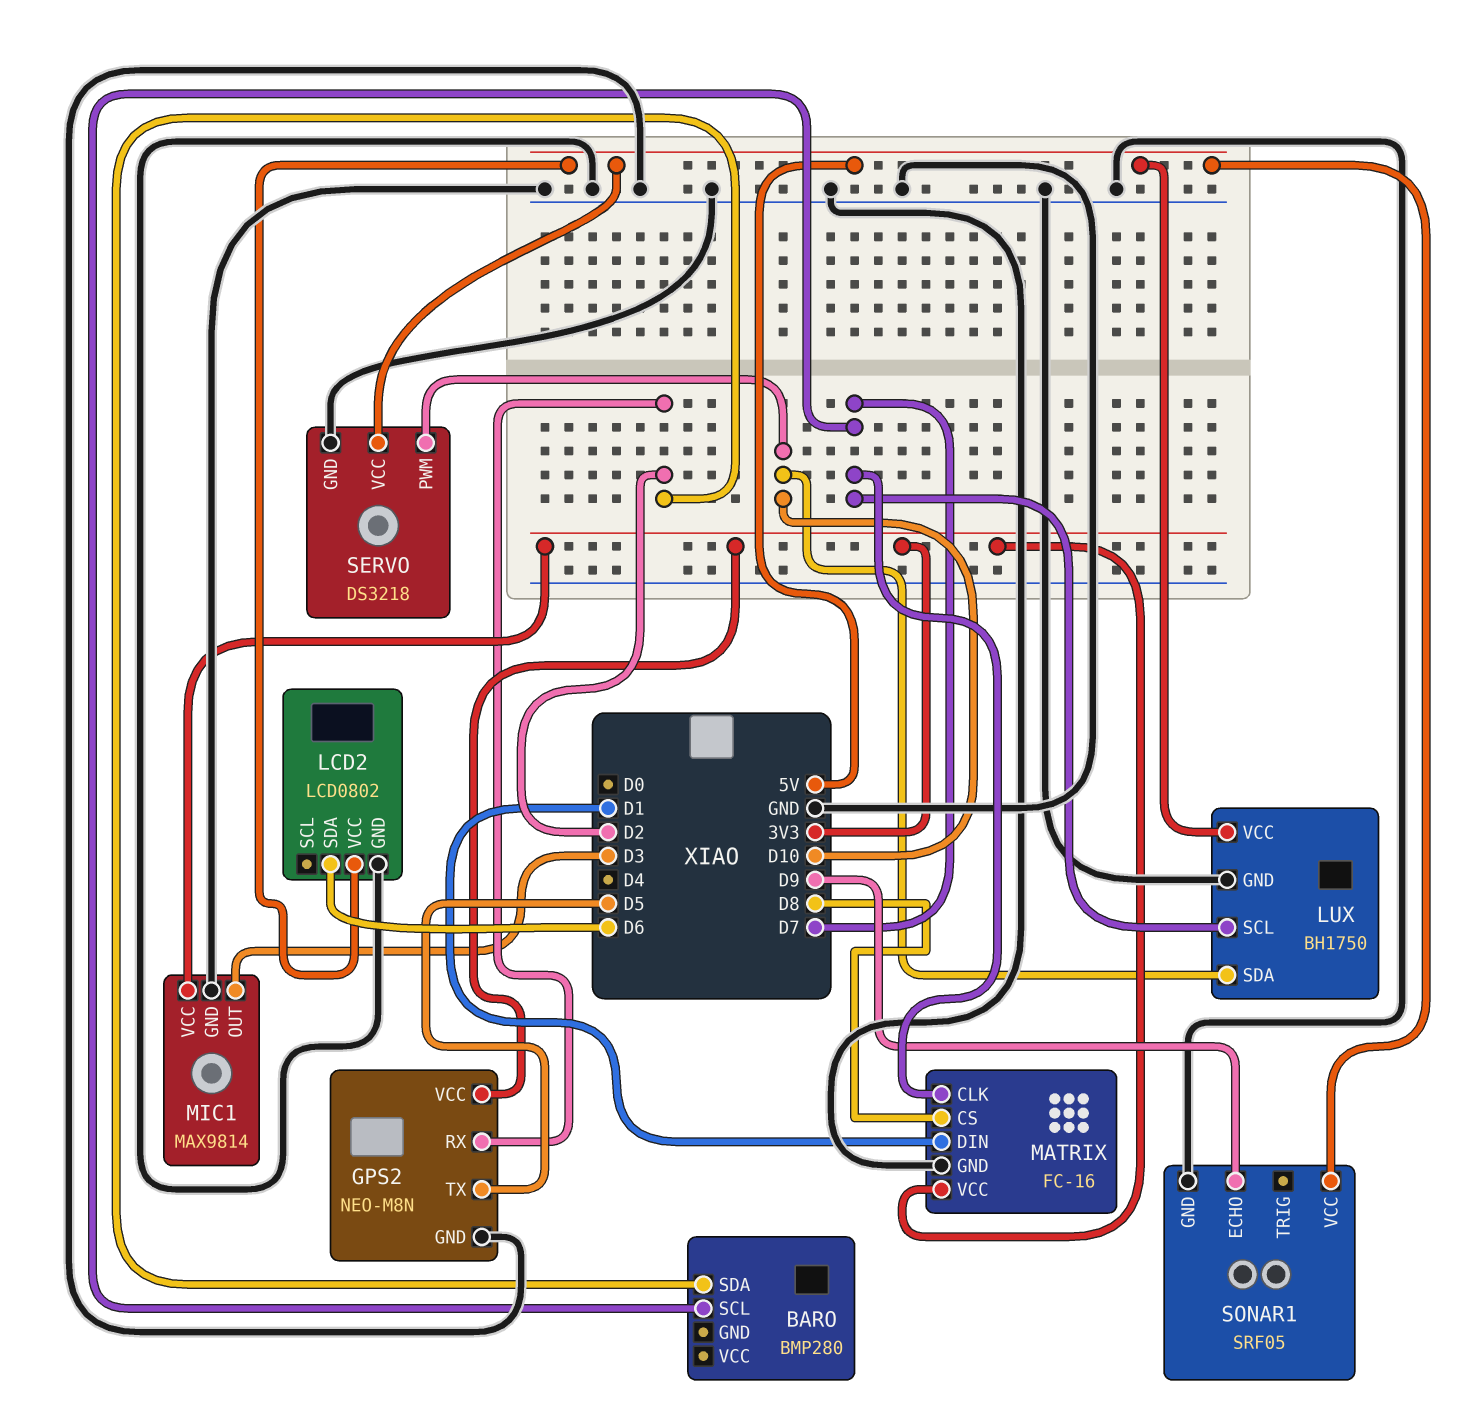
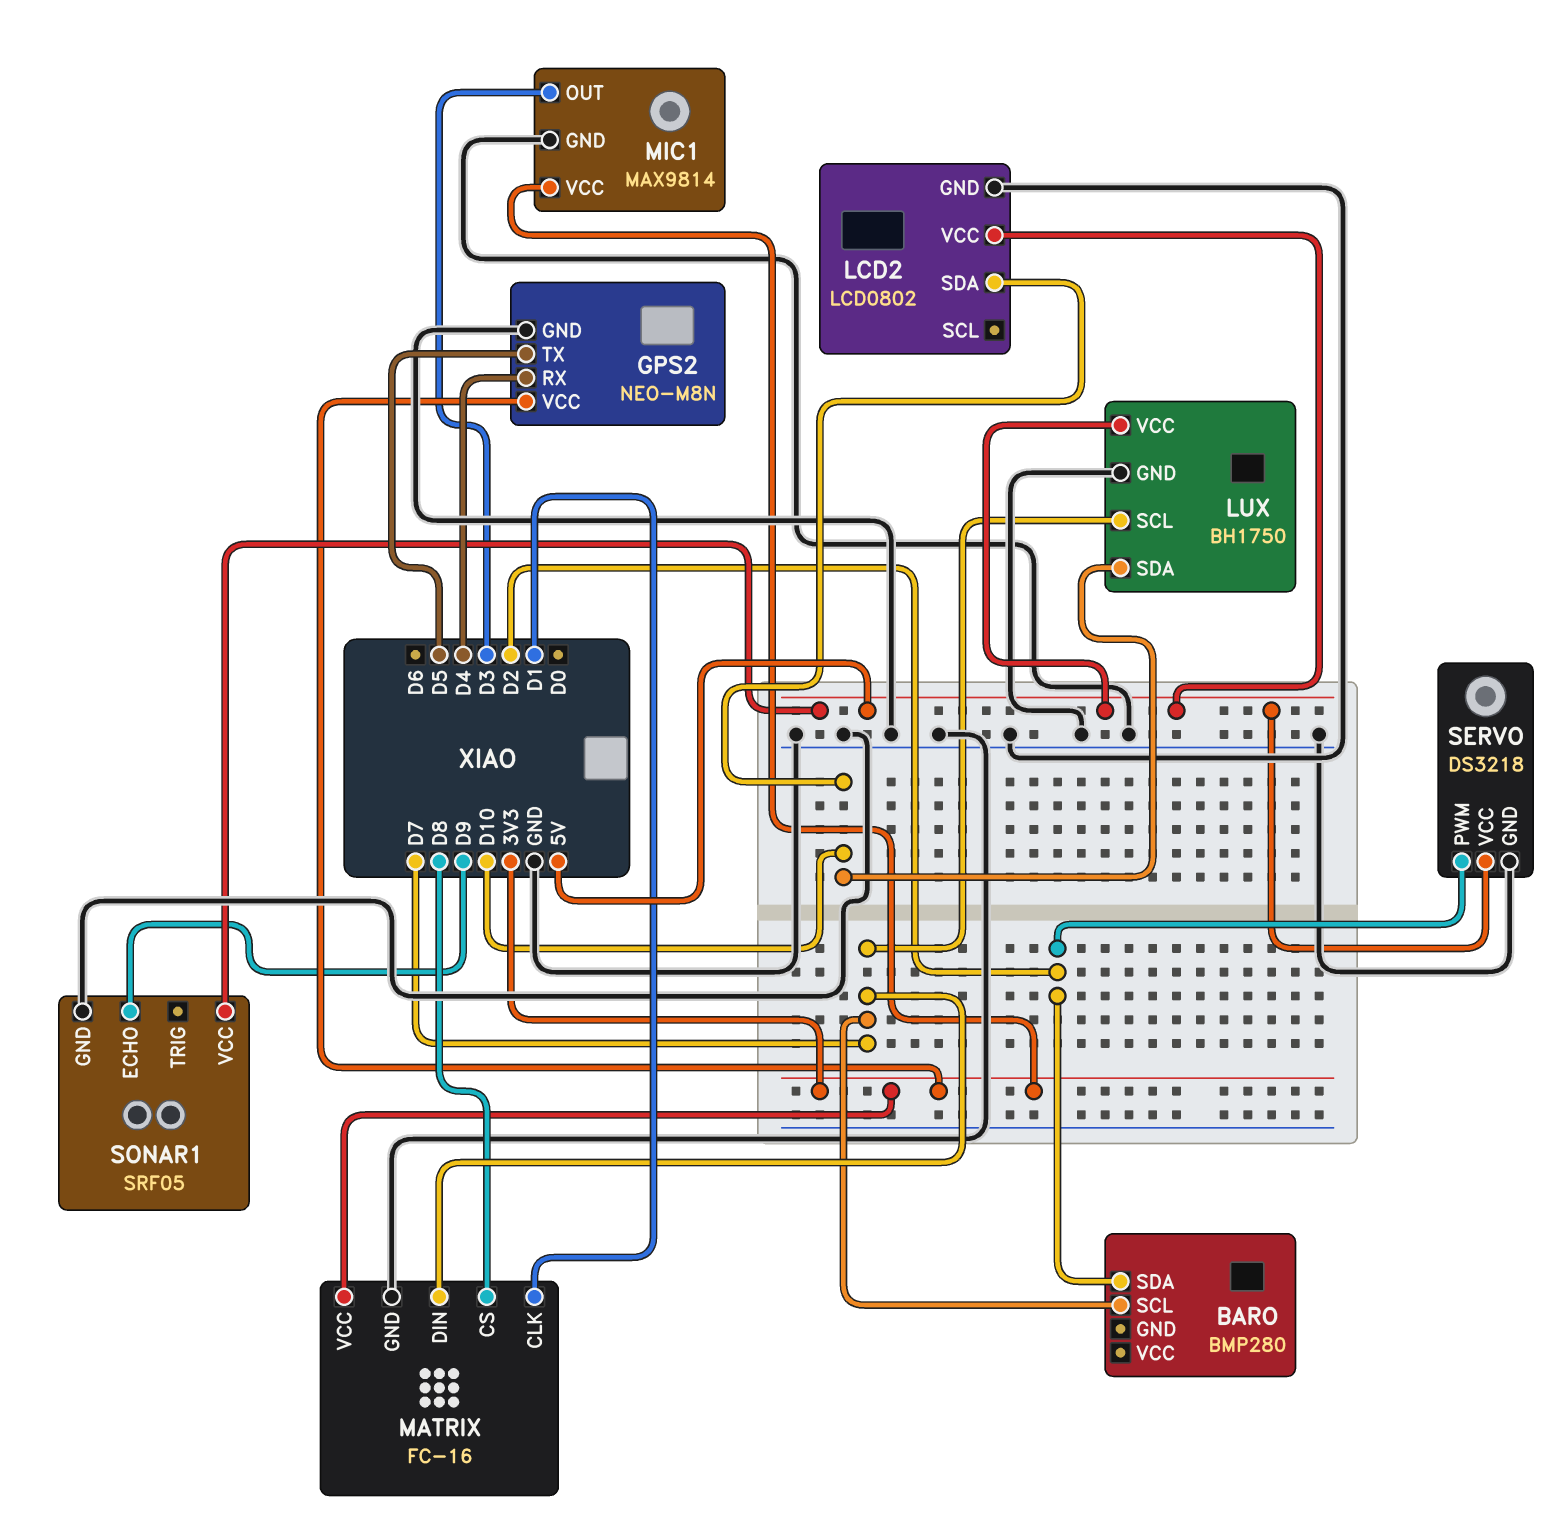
GPS2 pin RX: D2 -> D4
LCD2 pin SDA: D6 -> D10
MATRIX pin CLK: D7 -> D1
MATRIX pin DIN: D1 -> D7
SERVO pin PWM: D10 -> D2

